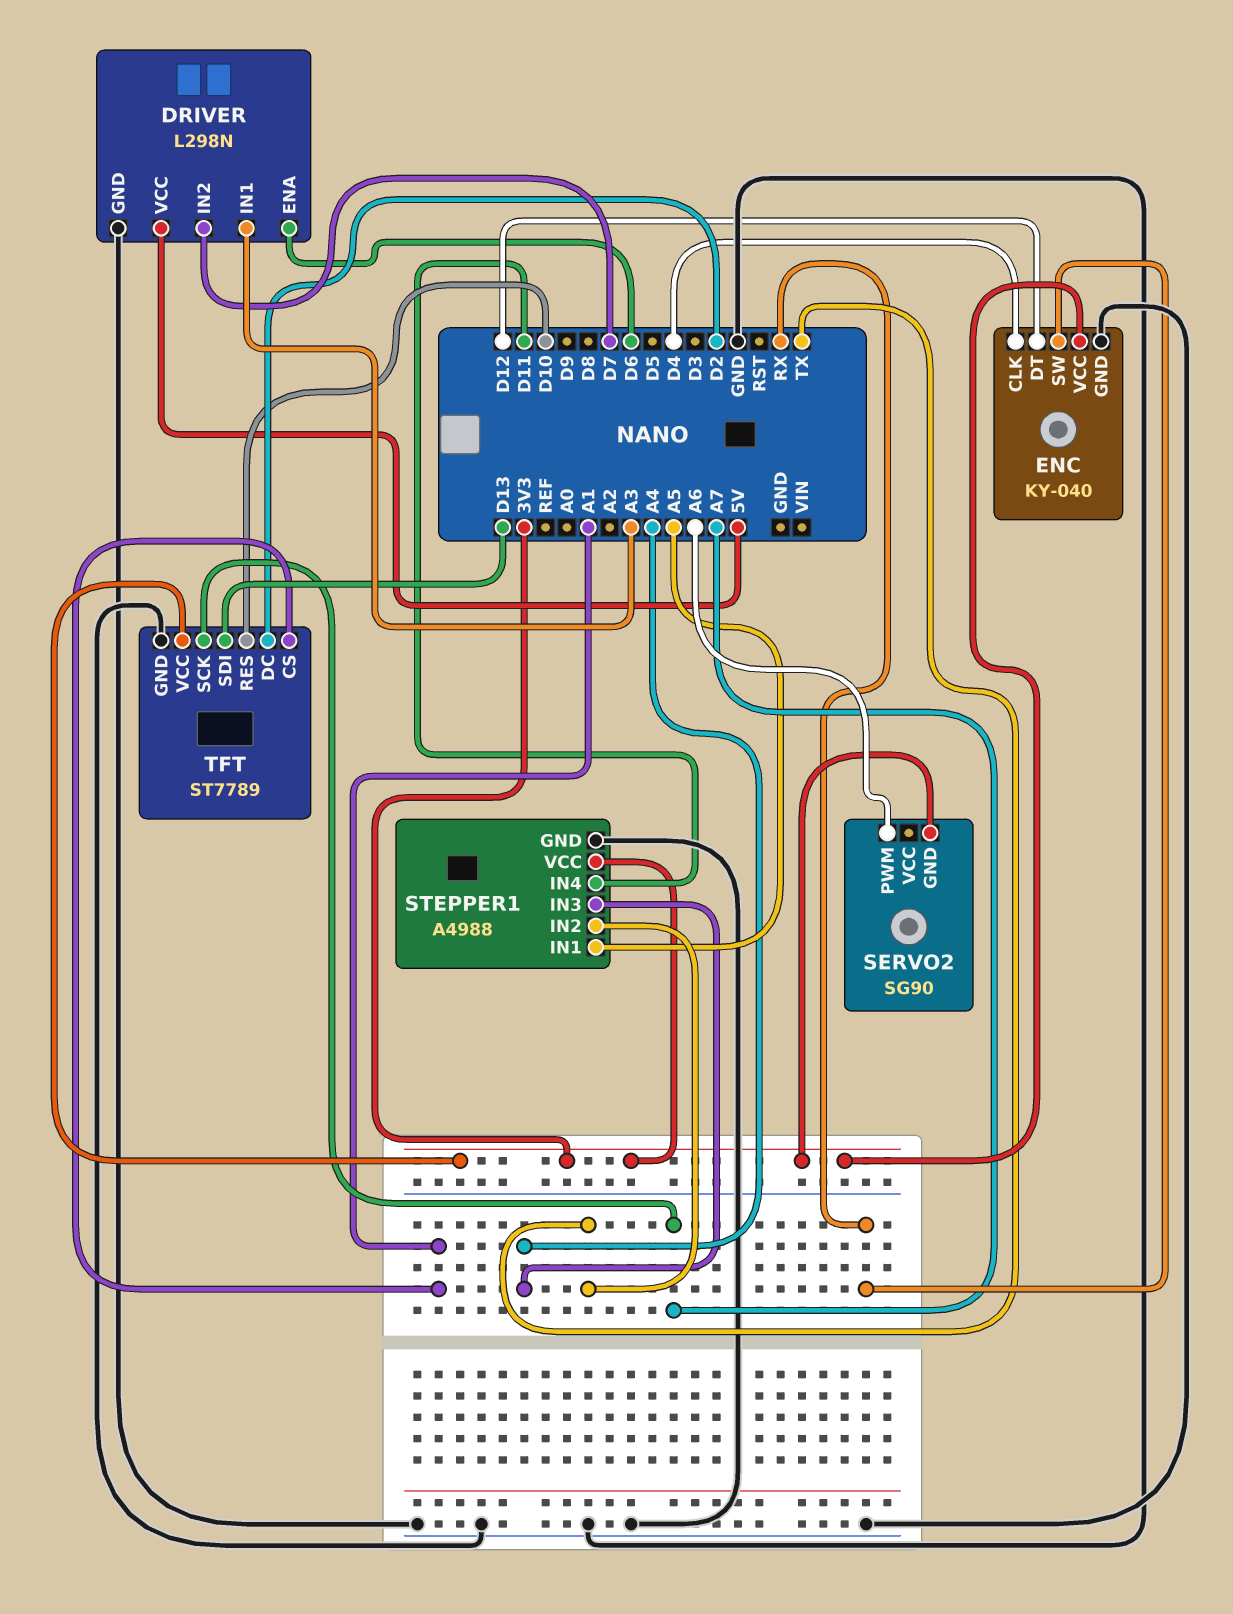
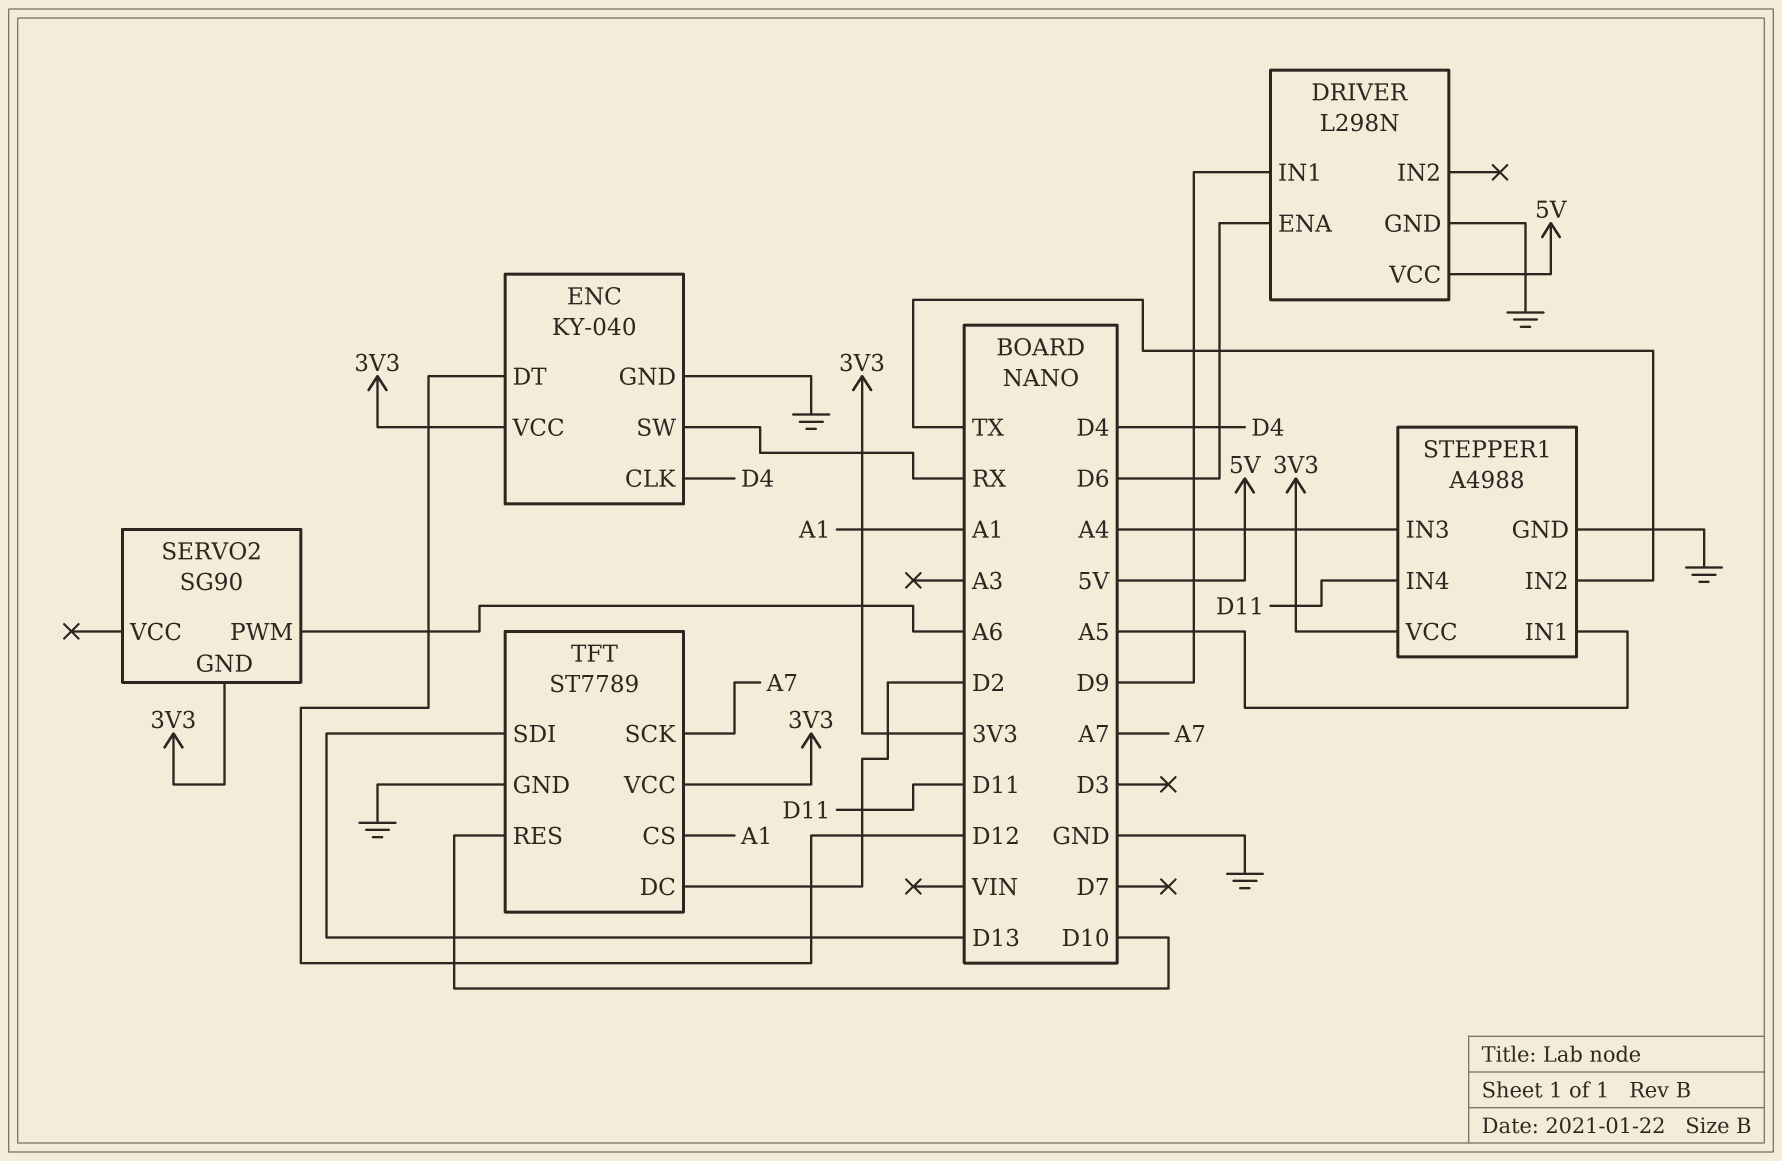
DRIVER pin IN1: A3 -> D9
DRIVER pin IN2: D7 -> none

